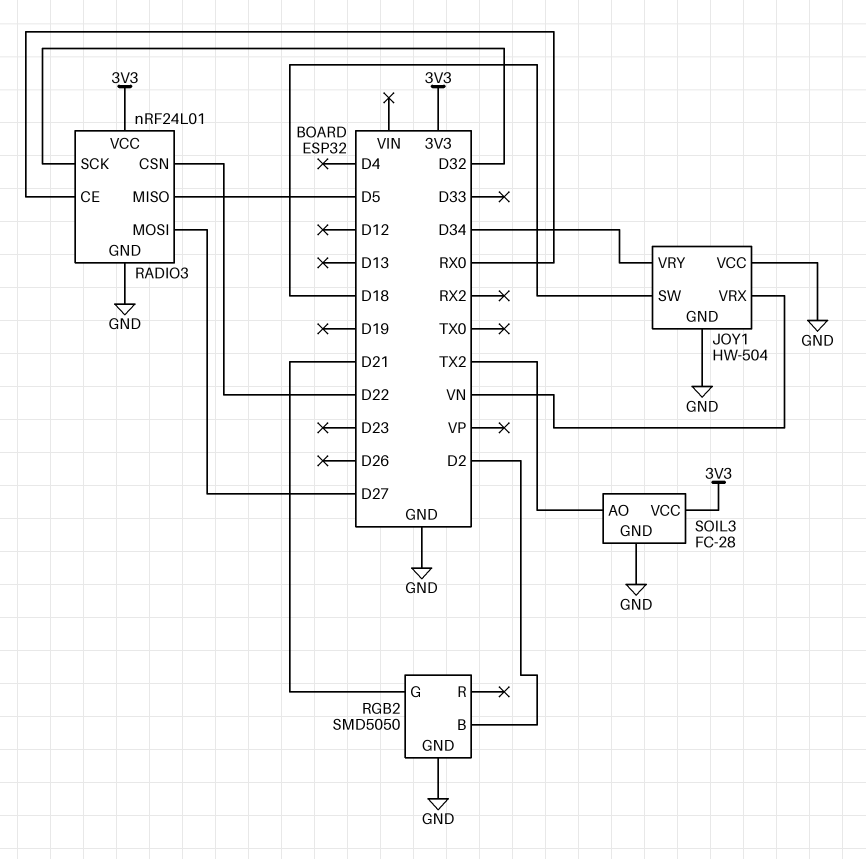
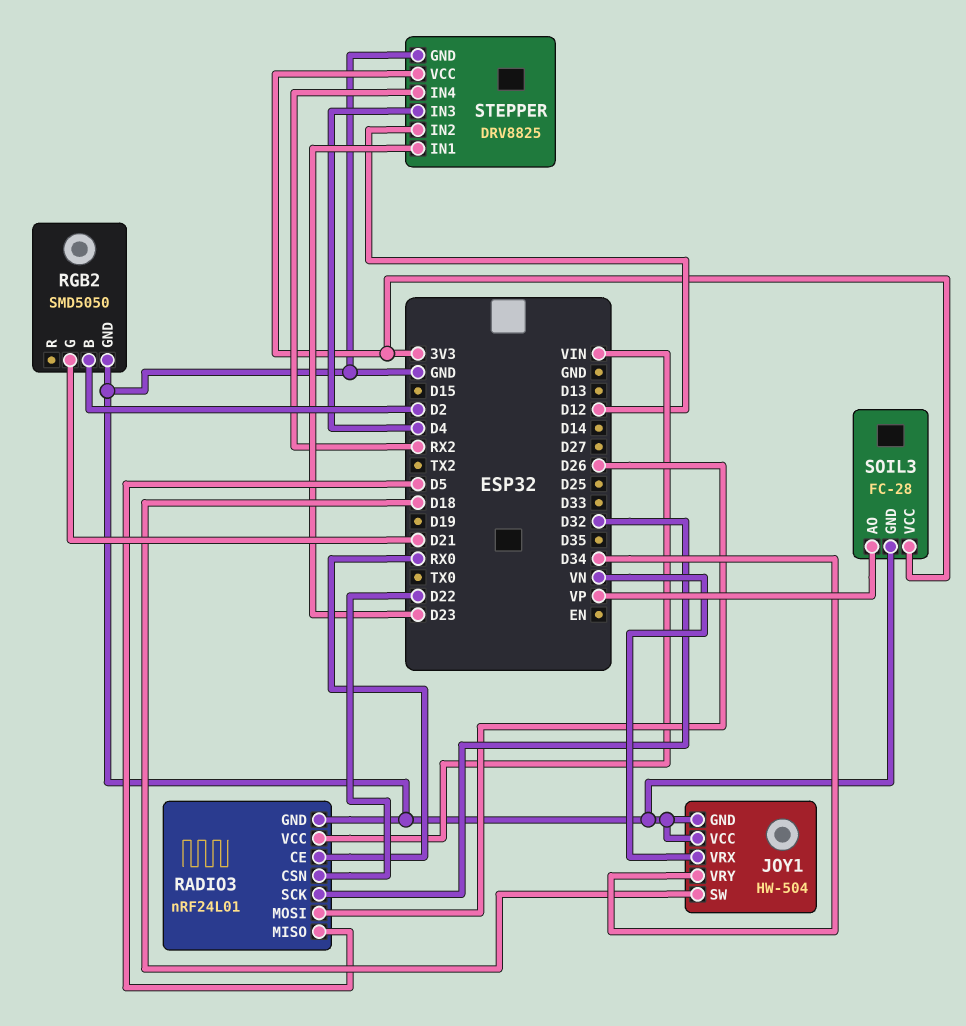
RADIO3 pin MOSI: D27 -> D26
RADIO3 pin VCC: 3V3 -> VIN
SOIL3 pin AO: TX2 -> VP
STEPPER: none -> DRV8825
STEPPER pin GND: none -> GND
STEPPER pin IN1: none -> D23
STEPPER pin IN2: none -> D12
STEPPER pin IN3: none -> D4
STEPPER pin IN4: none -> RX2
STEPPER pin VCC: none -> 3V3

